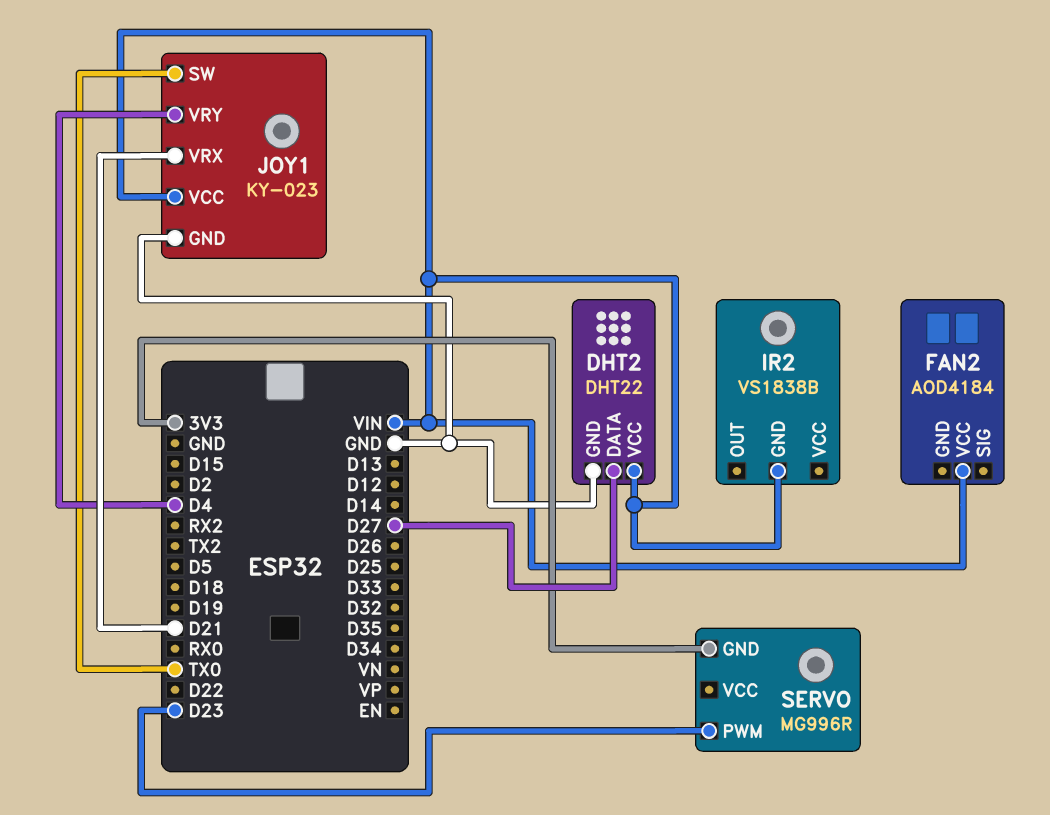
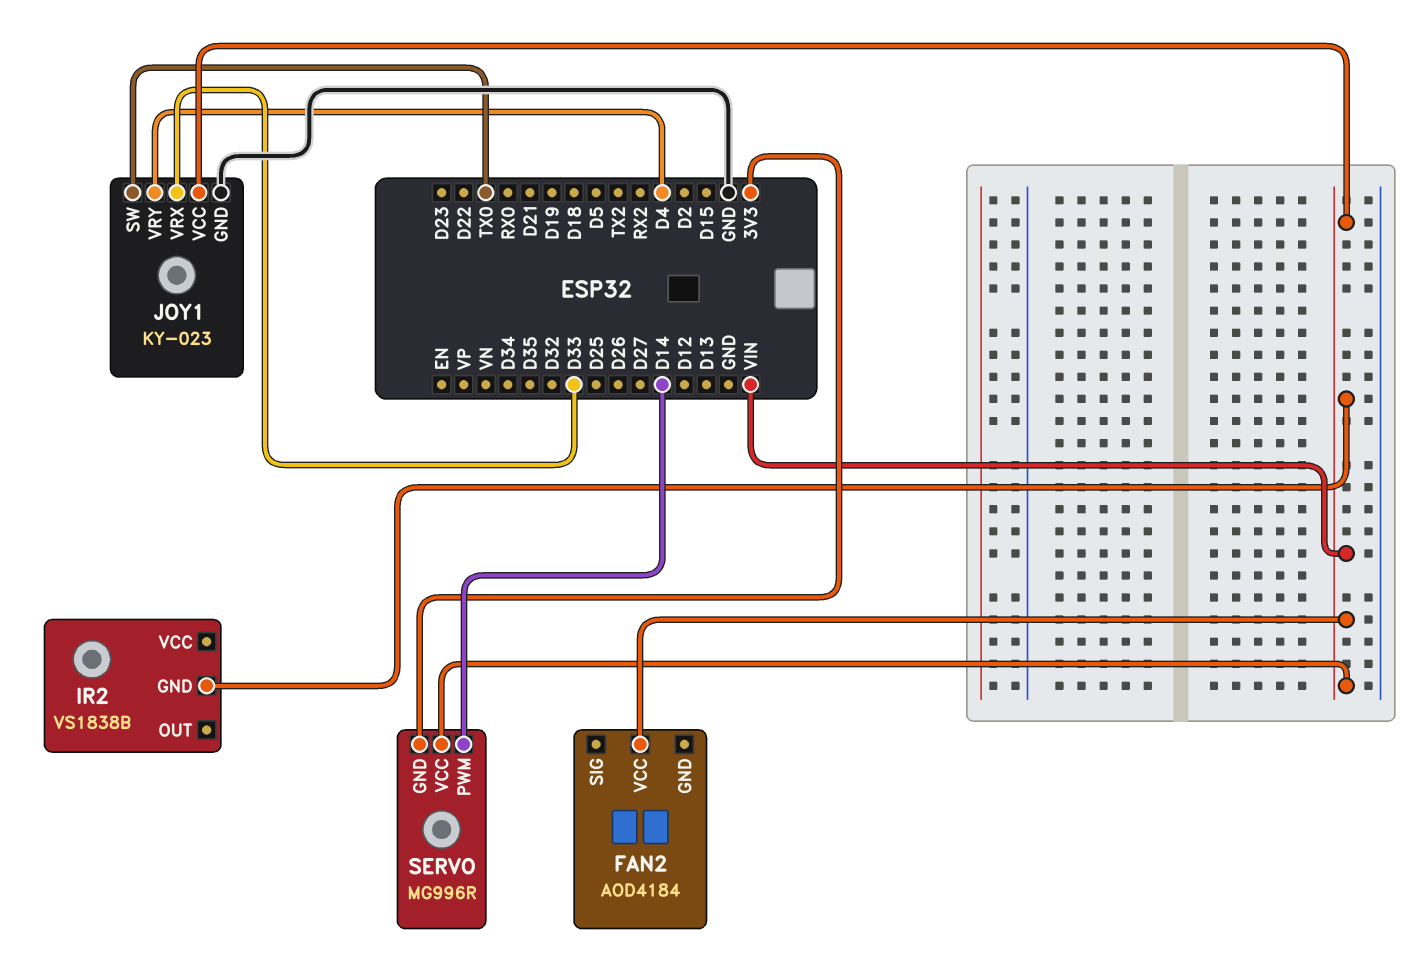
DHT2: DHT22 -> none
DHT2 pin DATA: D27 -> none
DHT2 pin GND: GND -> none
DHT2 pin VCC: VIN -> none
JOY1 pin VRX: D21 -> D33
SERVO pin PWM: D23 -> D14
SERVO pin VCC: none -> VIN

